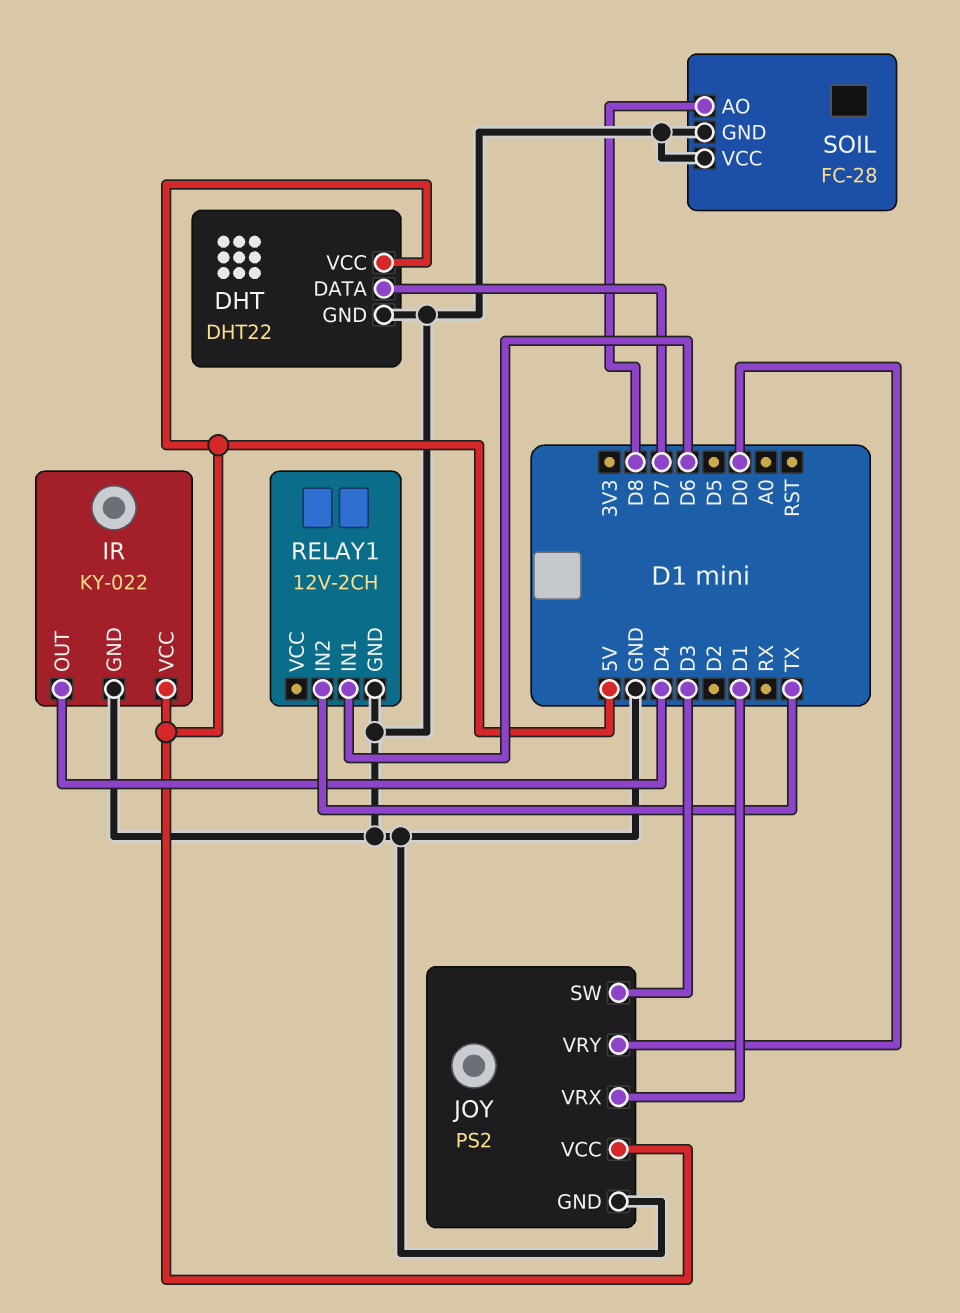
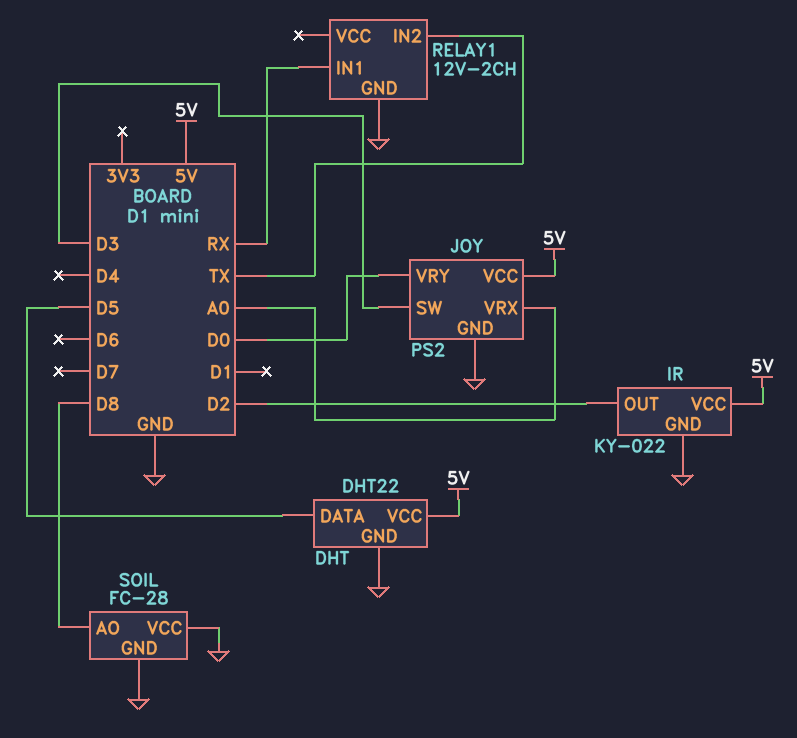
DHT pin DATA: D7 -> D5
IR pin OUT: D4 -> D2
JOY pin VRX: D1 -> A0
RELAY1 pin IN1: D6 -> RX

